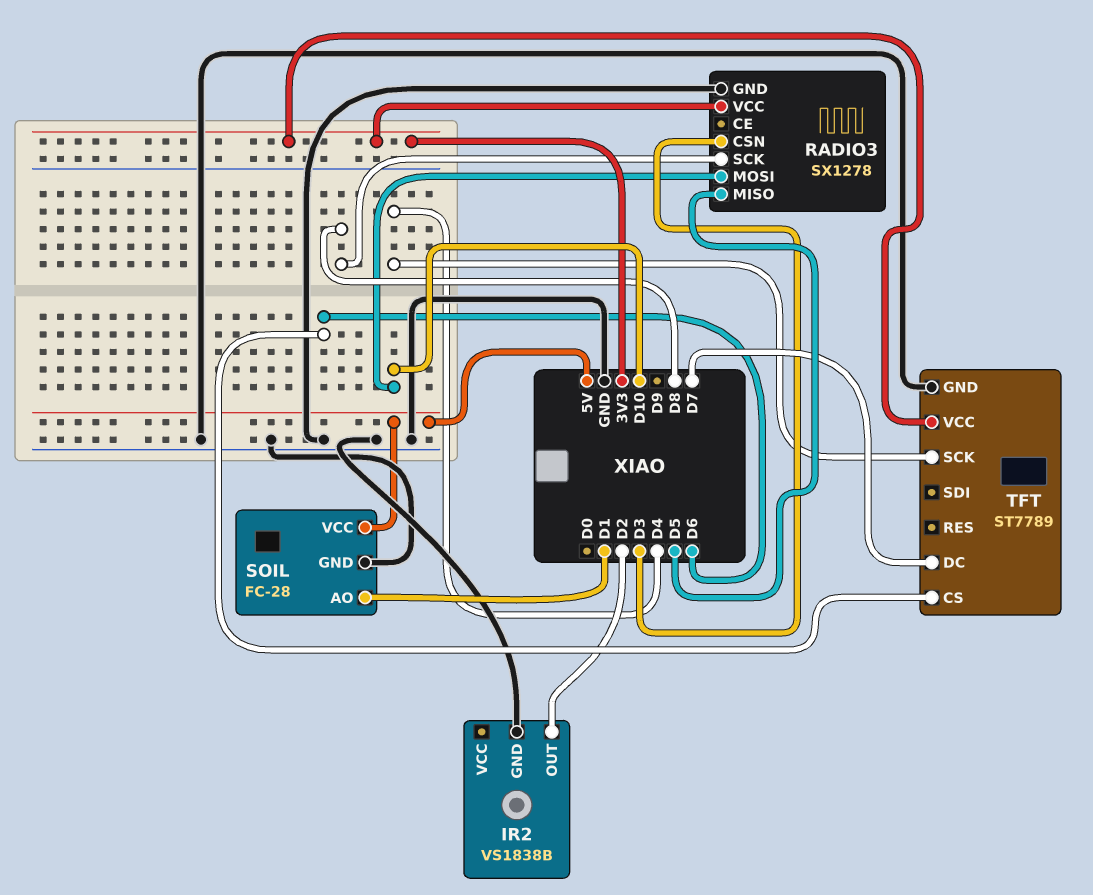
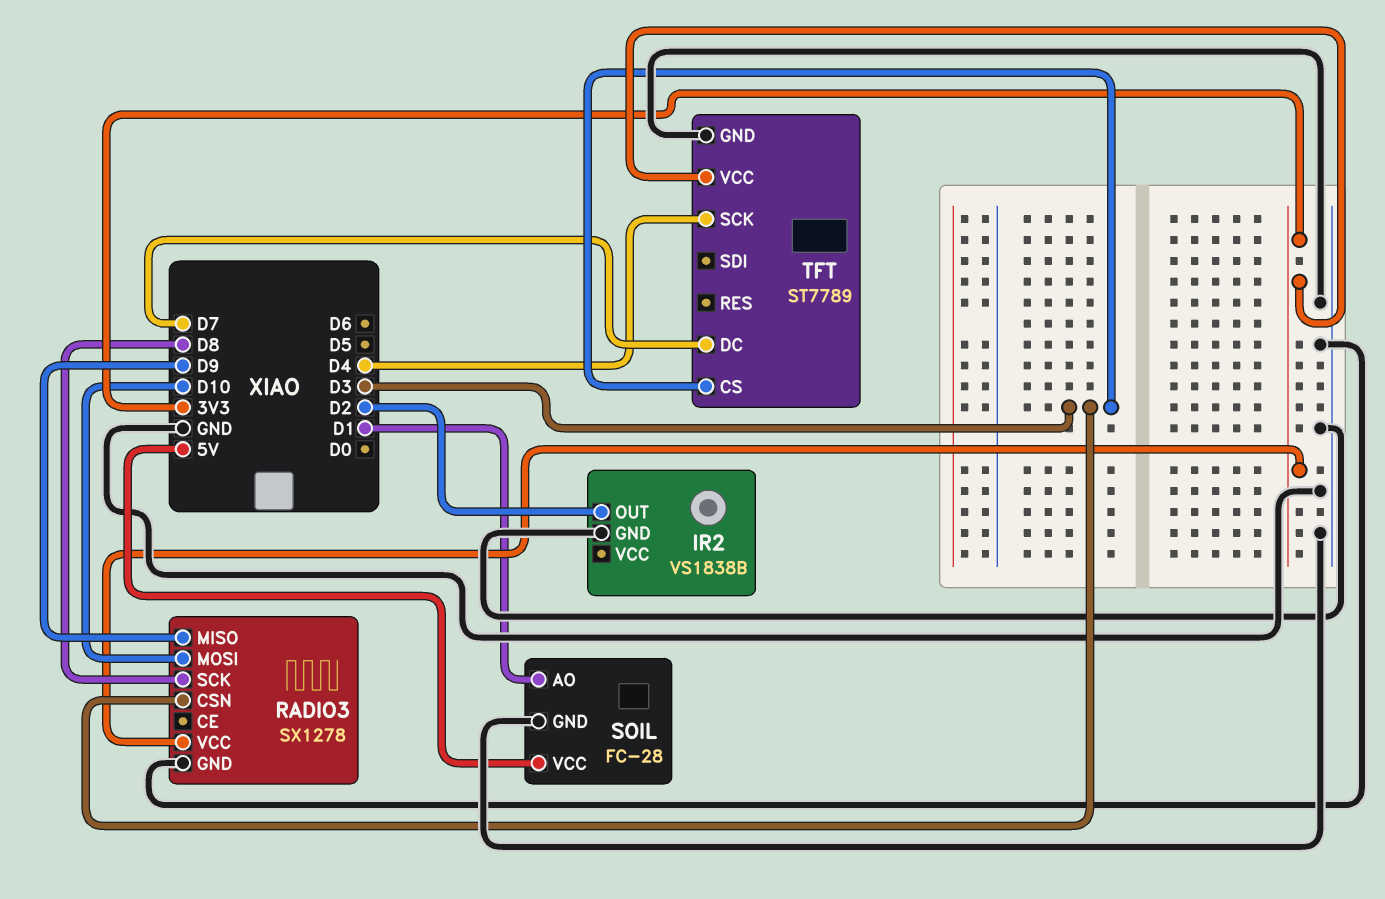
RADIO3 pin MISO: D5 -> D9
TFT pin CS: D6 -> D3

